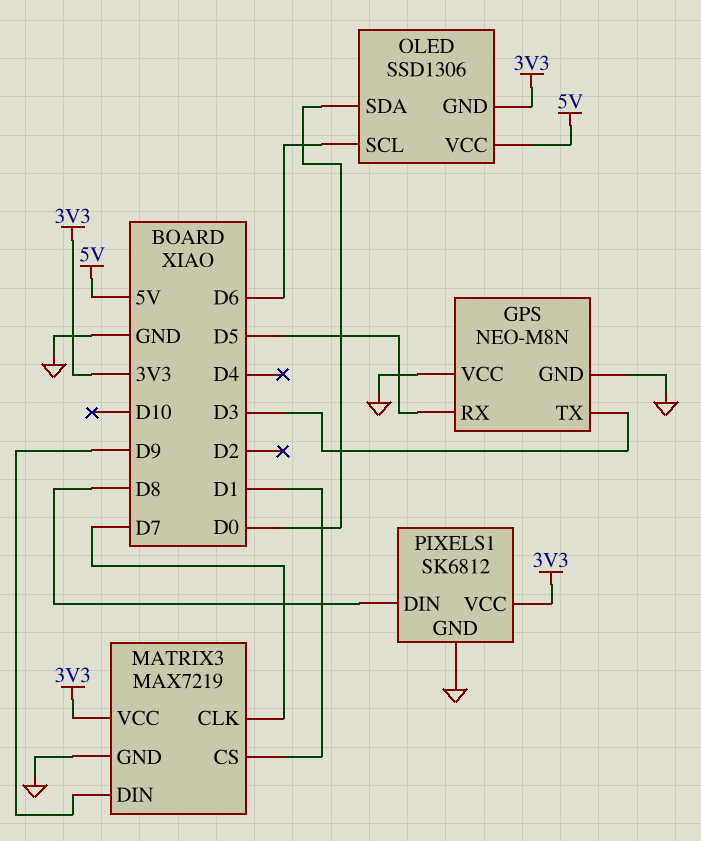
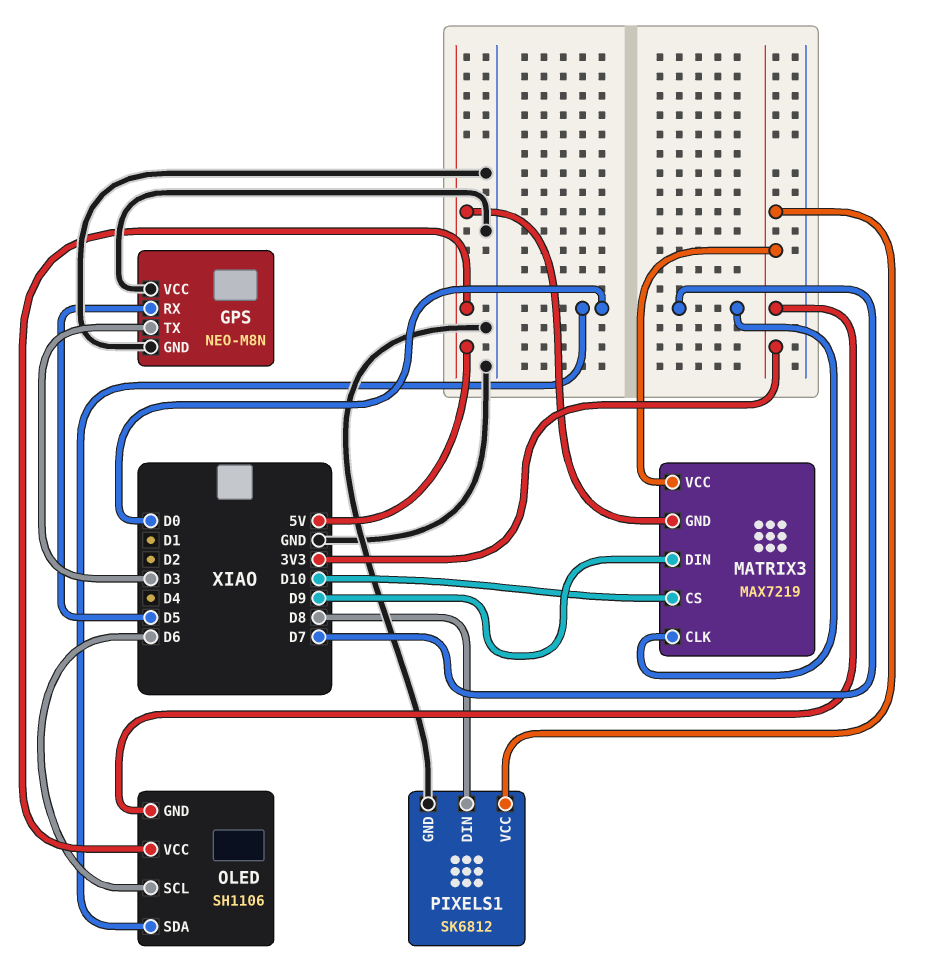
MATRIX3 pin CS: D1 -> D10
MATRIX3 pin GND: GND -> 5V
OLED: SSD1306 -> SH1106

